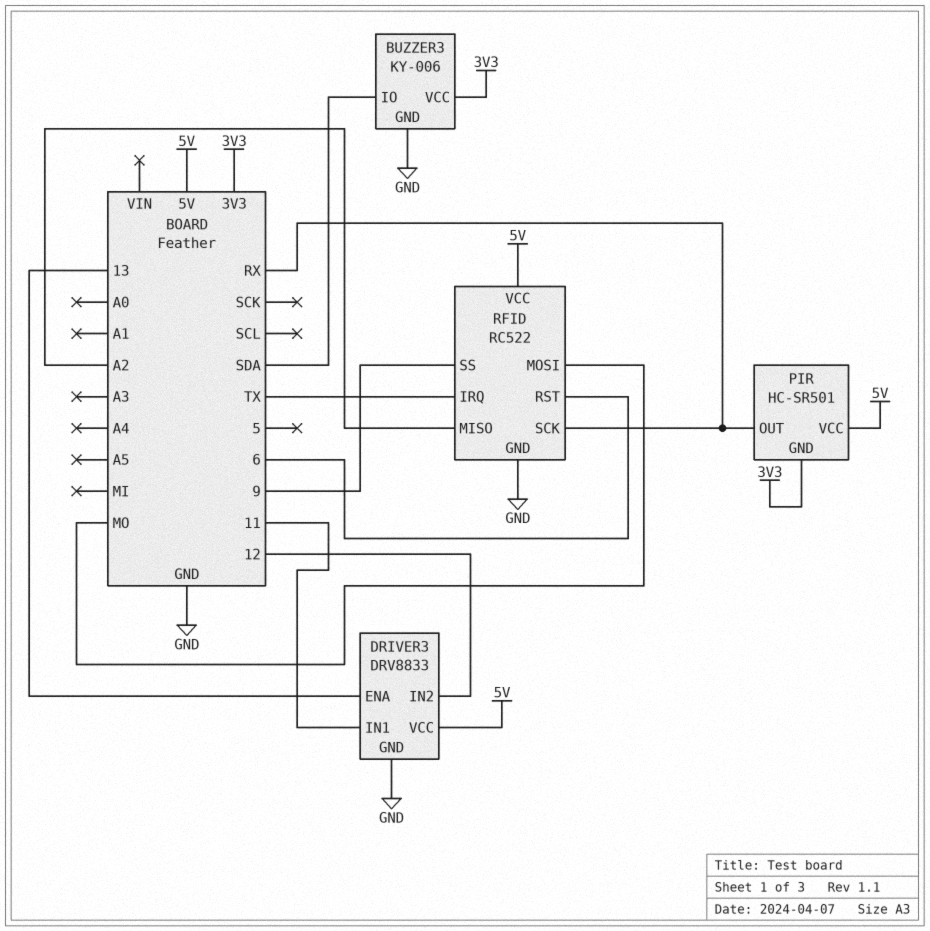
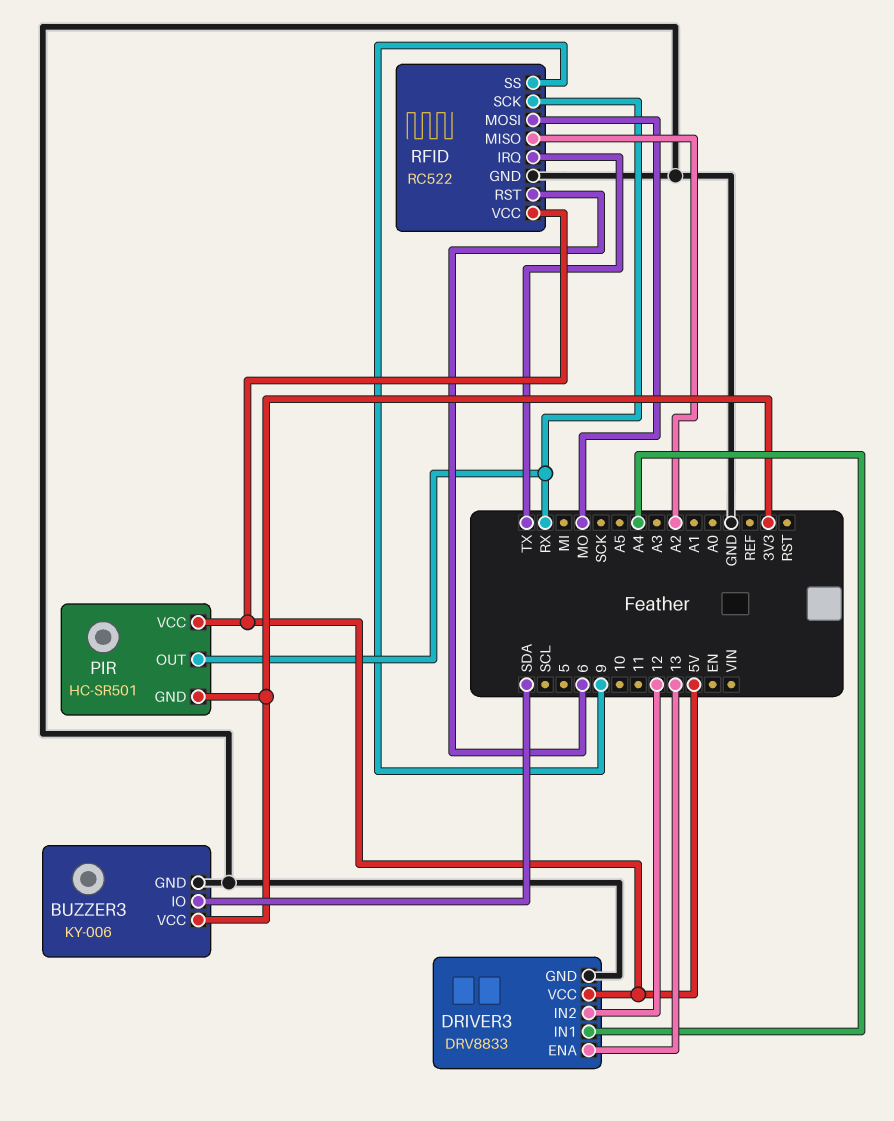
DRIVER3 pin IN1: 11 -> A4

